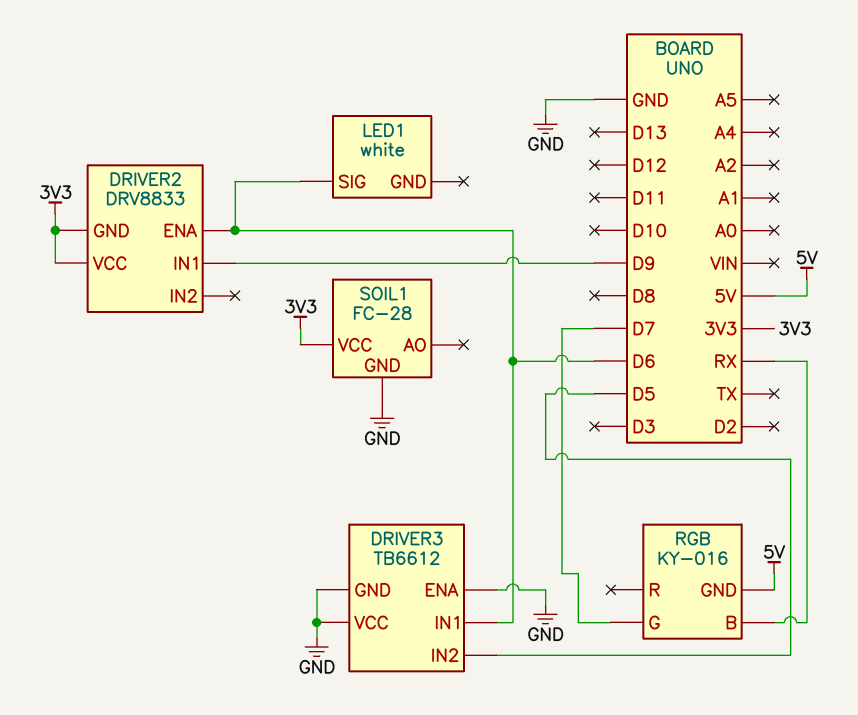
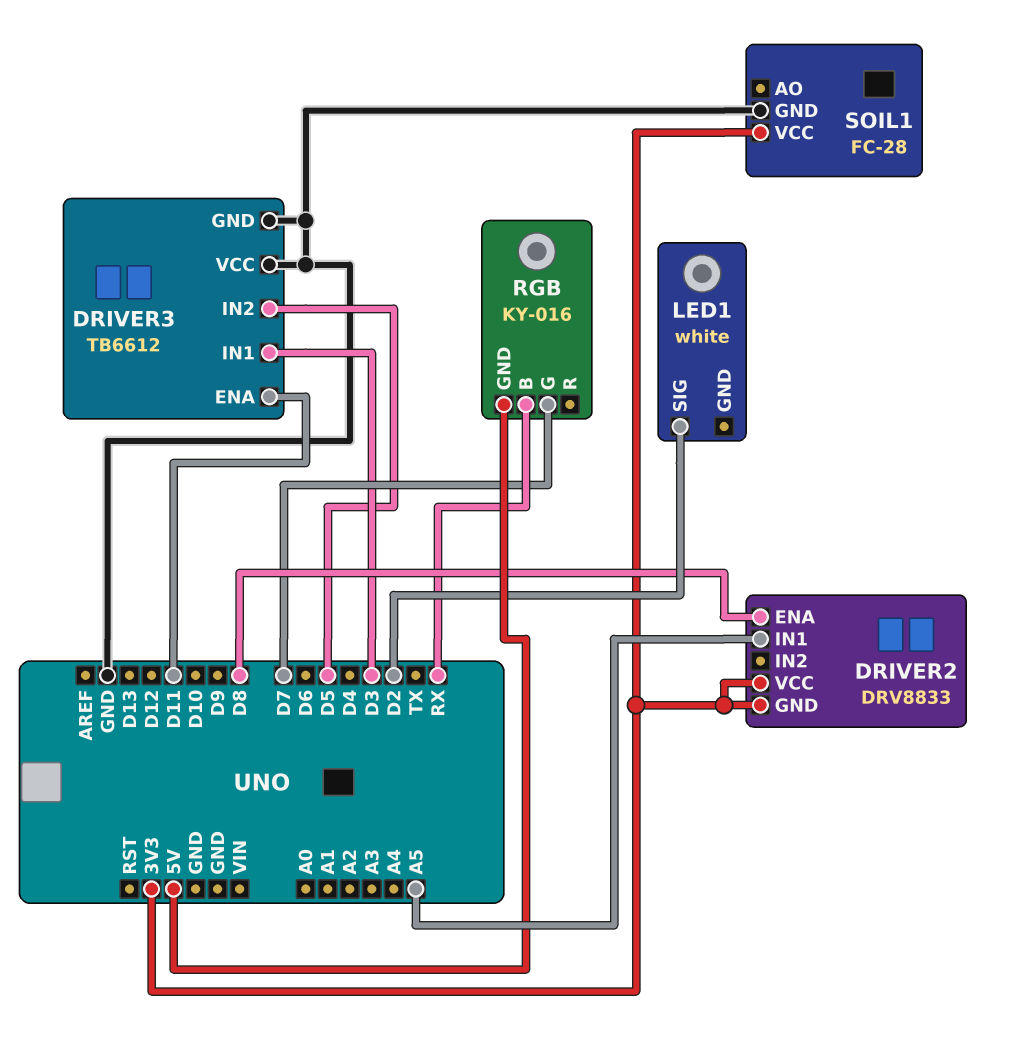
DRIVER2 pin ENA: D6 -> D8
DRIVER2 pin IN1: D9 -> A5
DRIVER3 pin ENA: GND -> D11
DRIVER3 pin IN1: D6 -> D3
LED1 pin SIG: D6 -> D2

